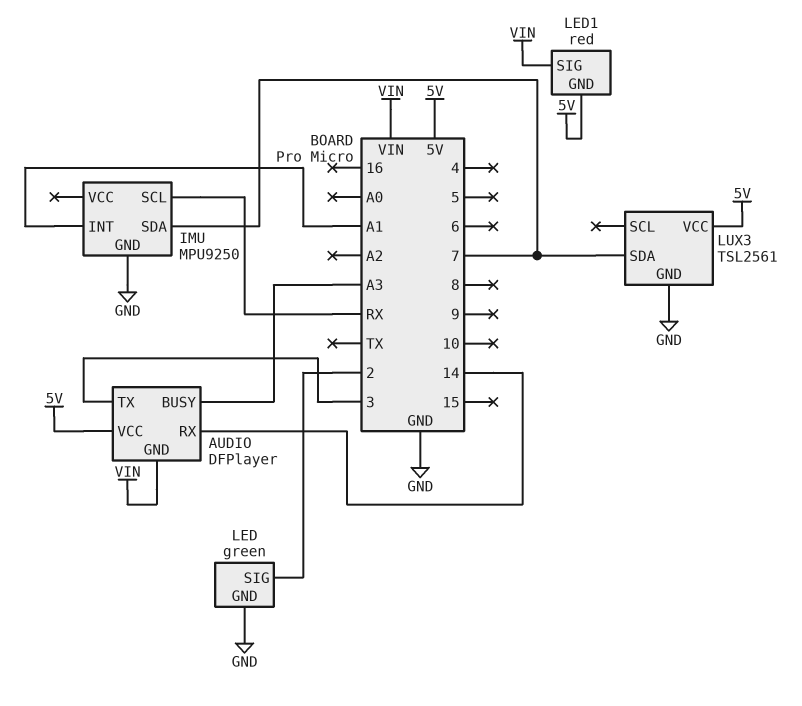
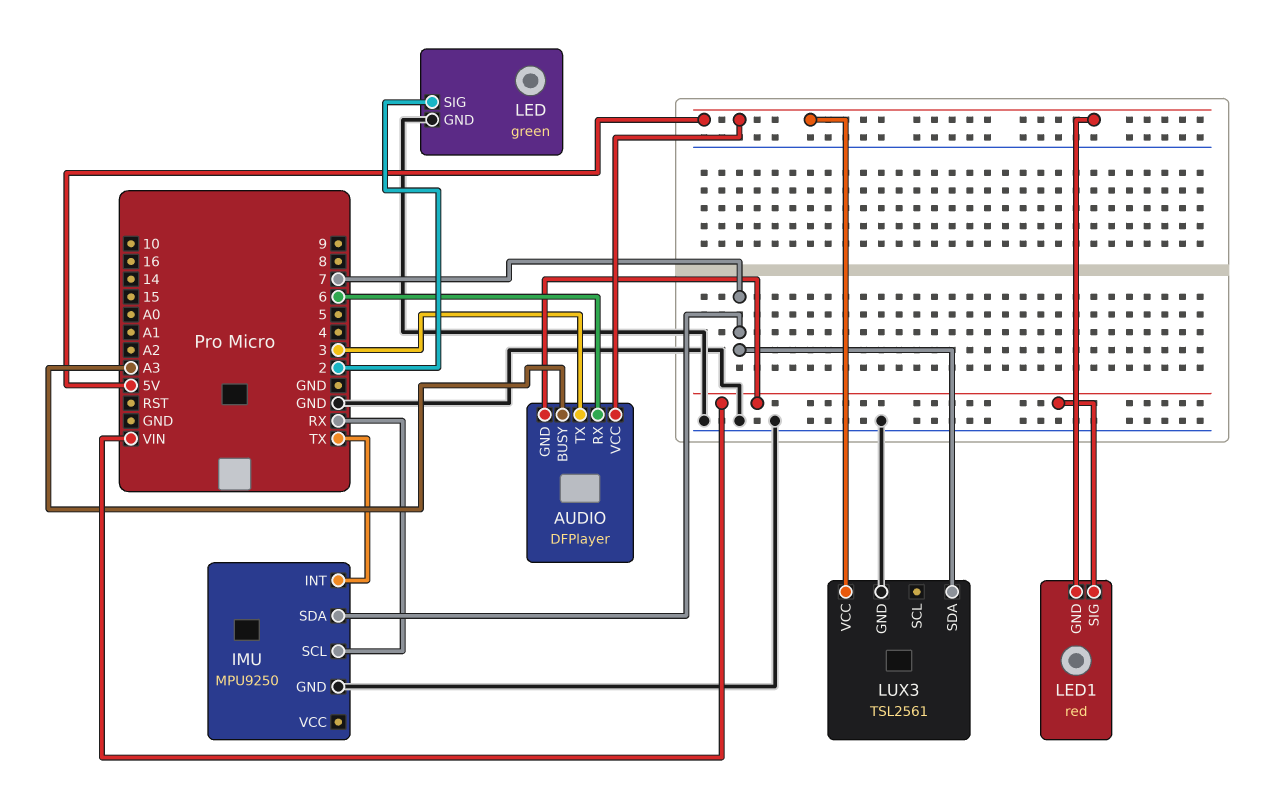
AUDIO pin RX: 14 -> 6
IMU pin INT: A1 -> TX

